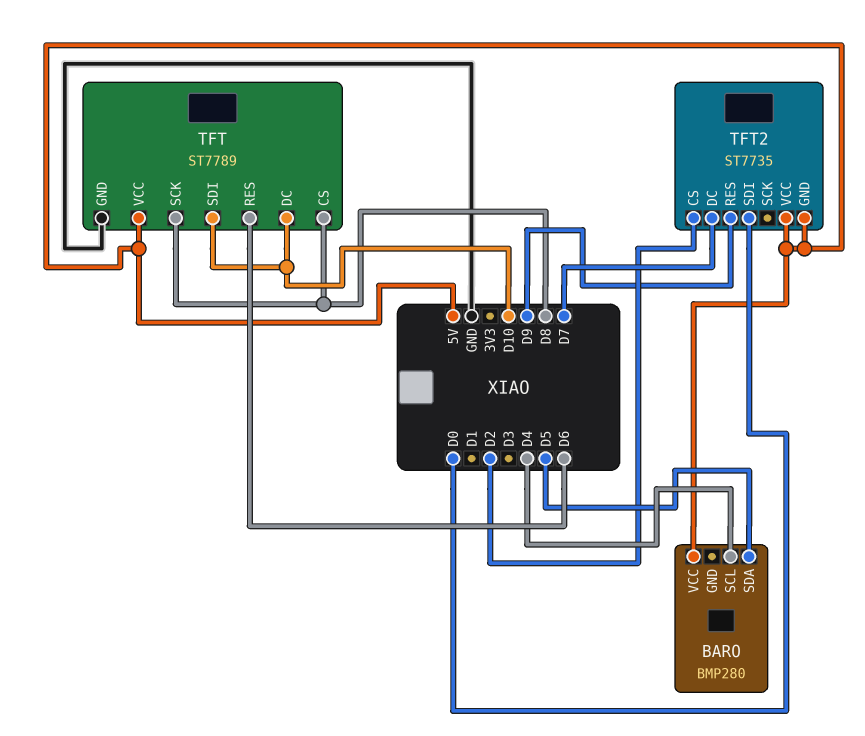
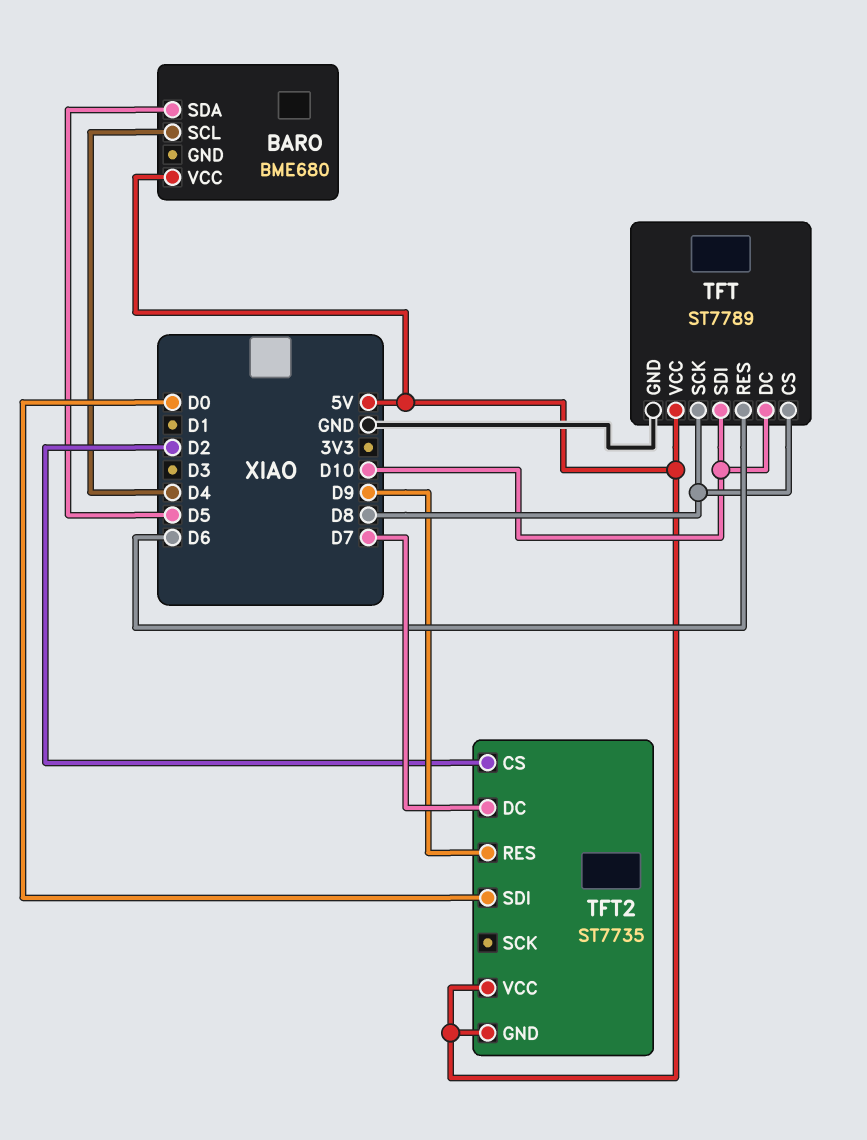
BARO: BMP280 -> BME680

